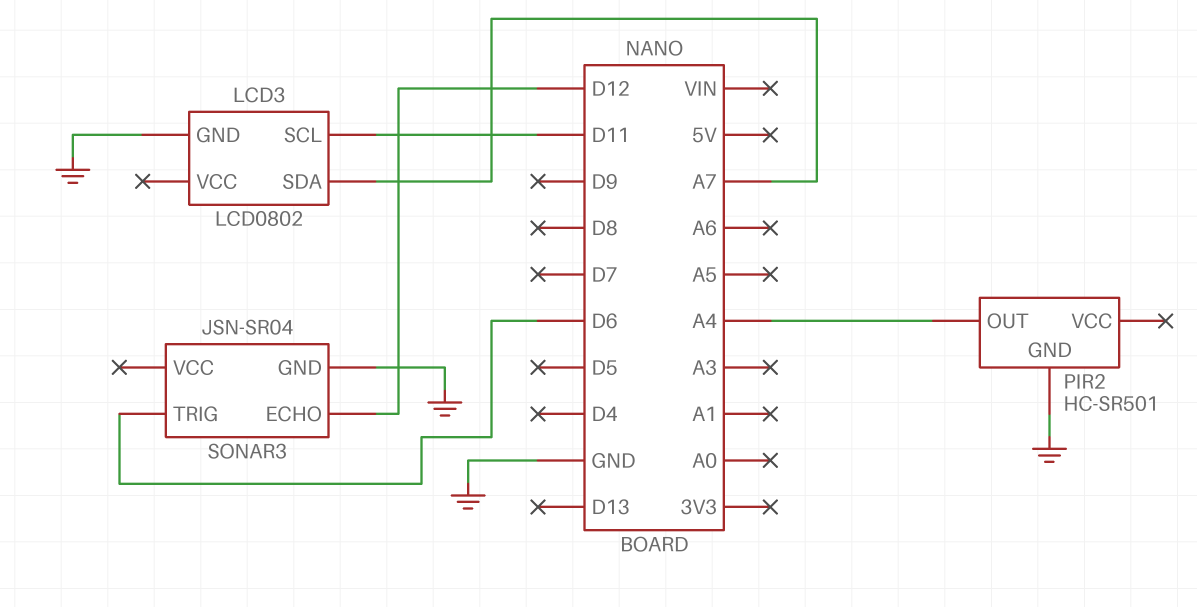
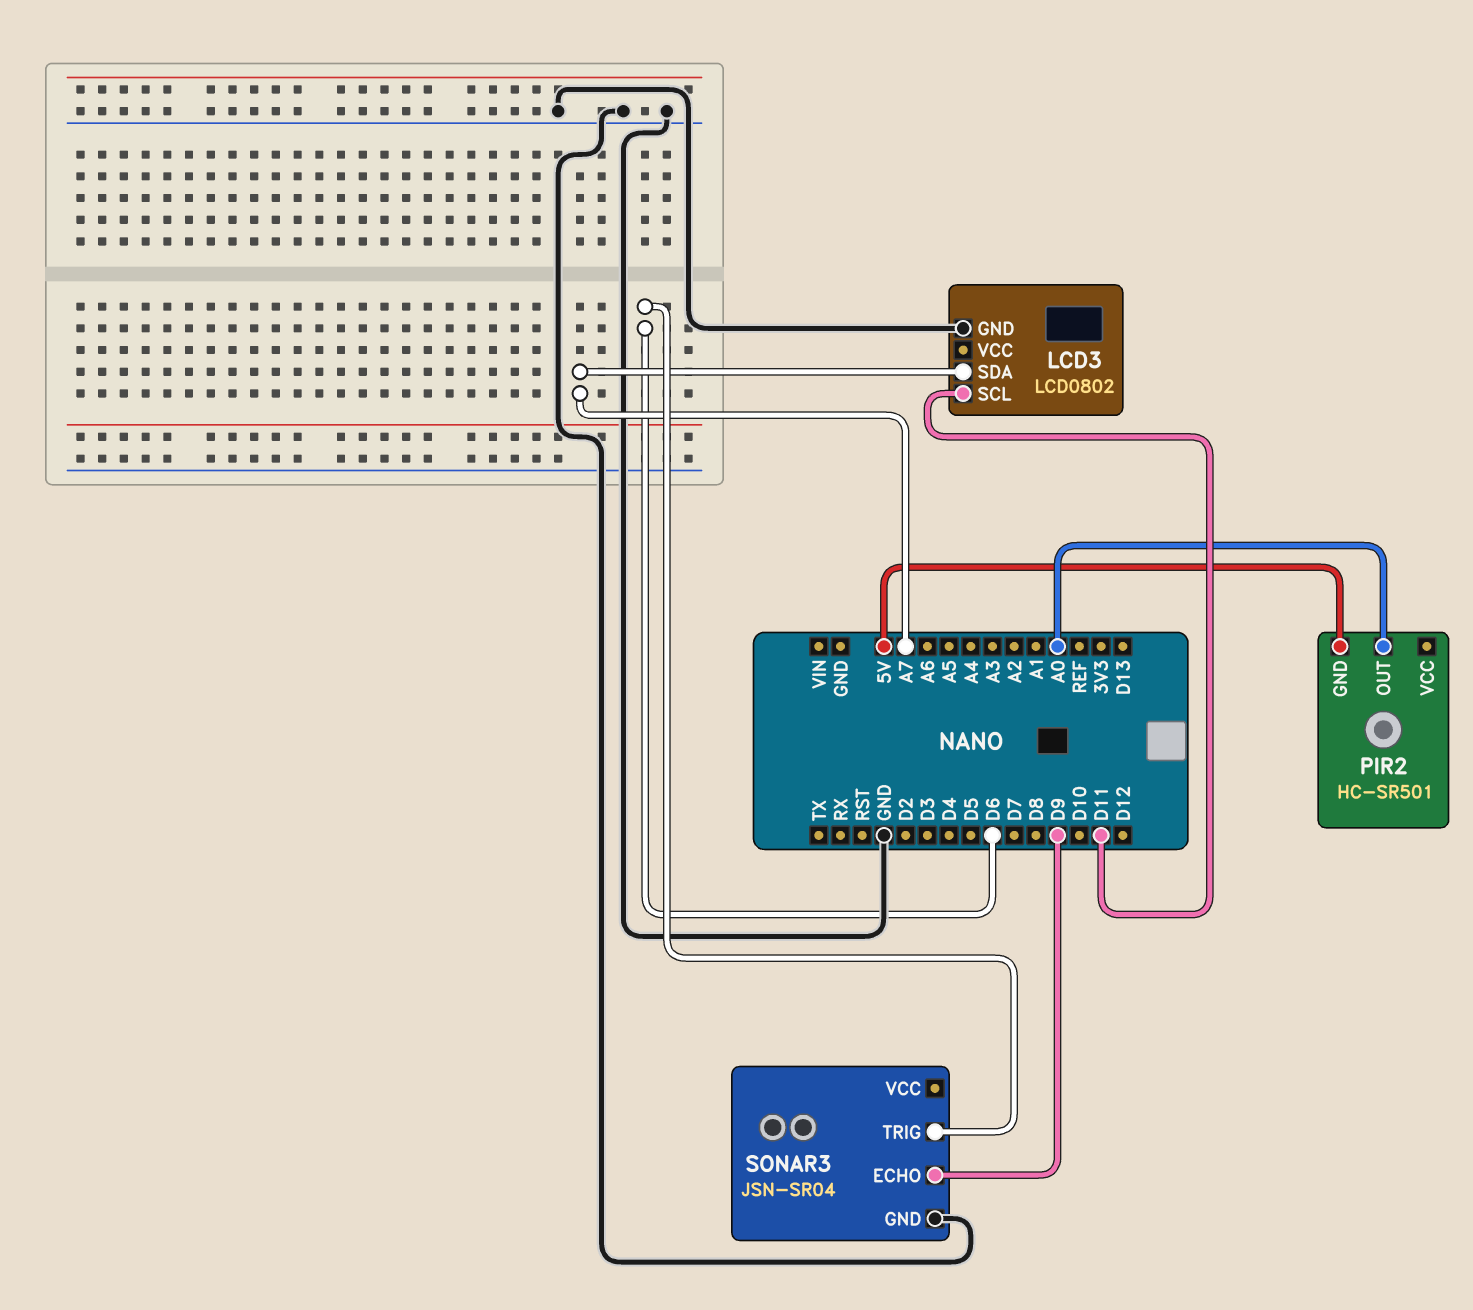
PIR2 pin GND: GND -> 5V
PIR2 pin OUT: A4 -> A0
SONAR3 pin ECHO: D12 -> D9

